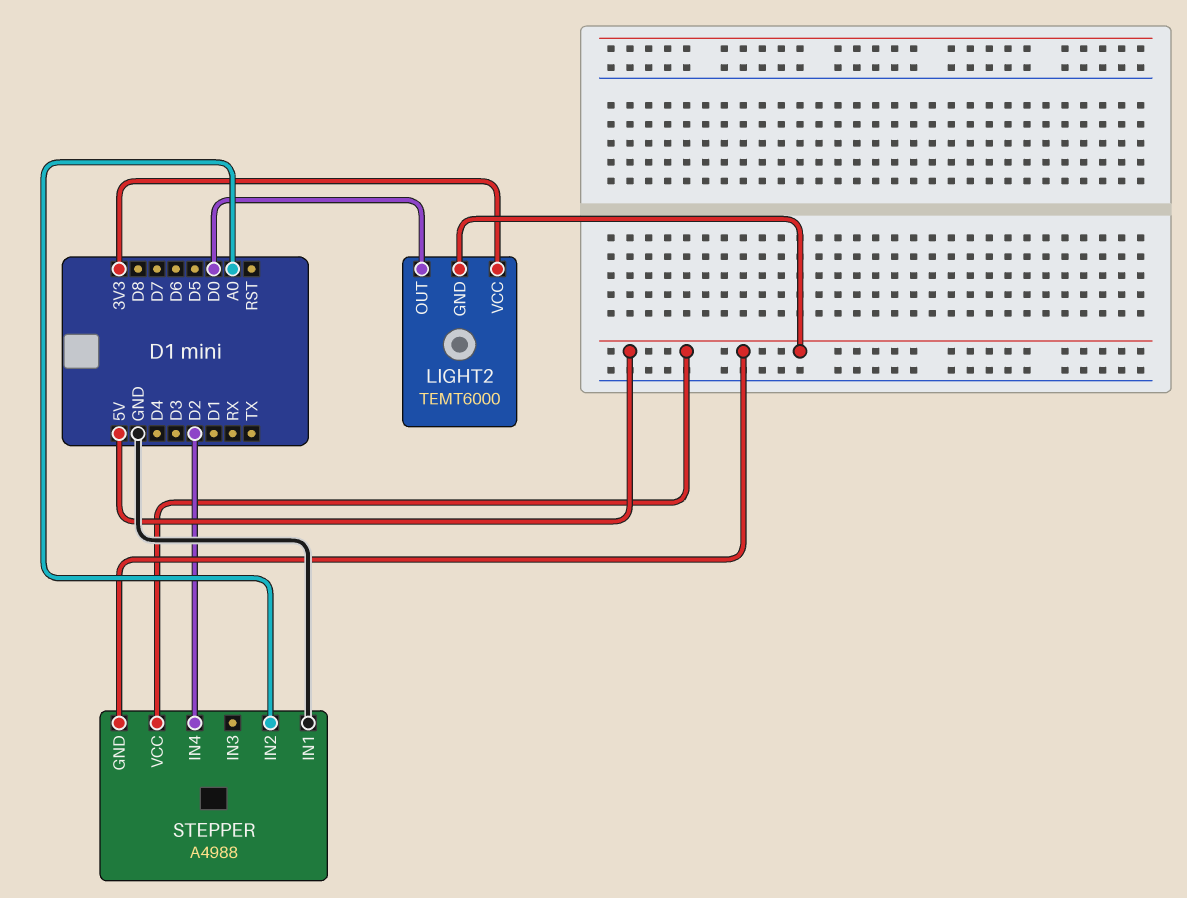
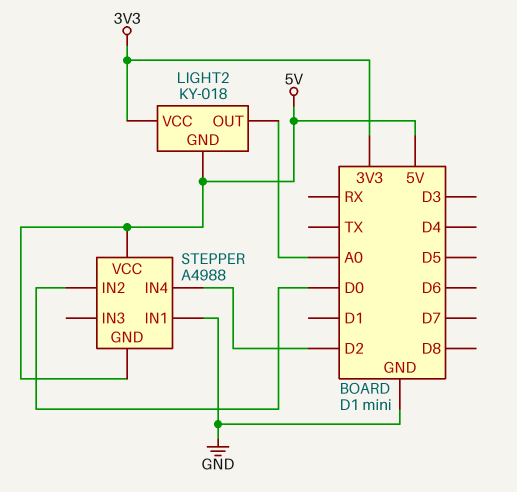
LIGHT2: TEMT6000 -> KY-018
LIGHT2 pin OUT: D0 -> A0
STEPPER pin IN2: A0 -> D0

